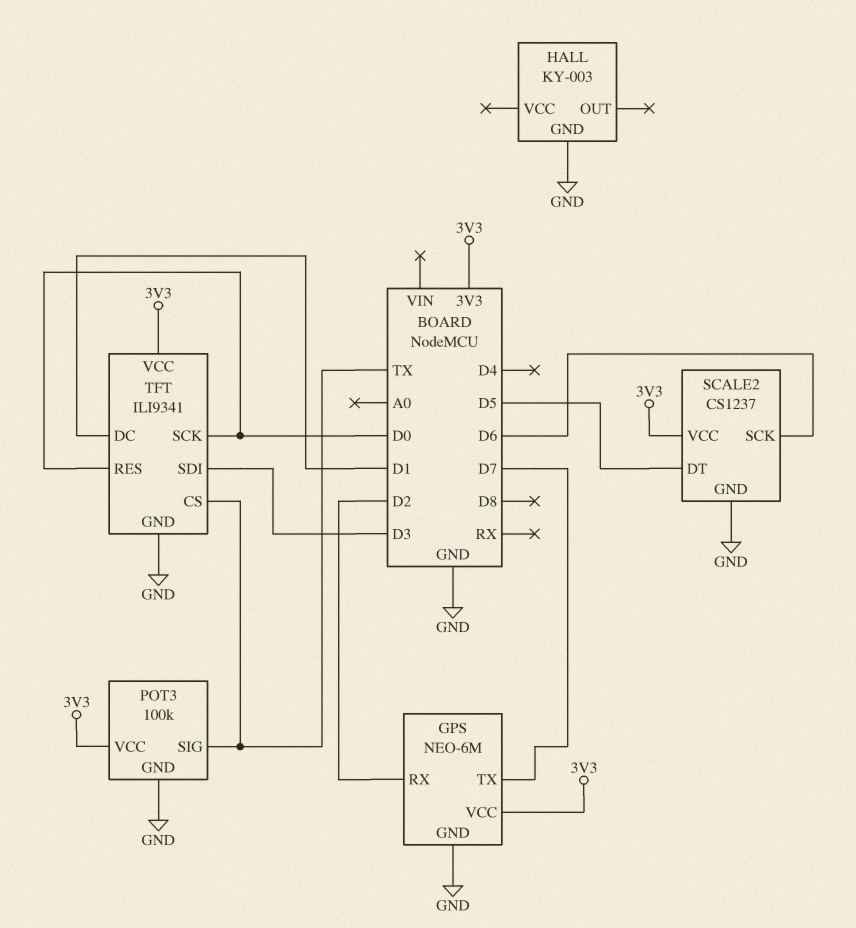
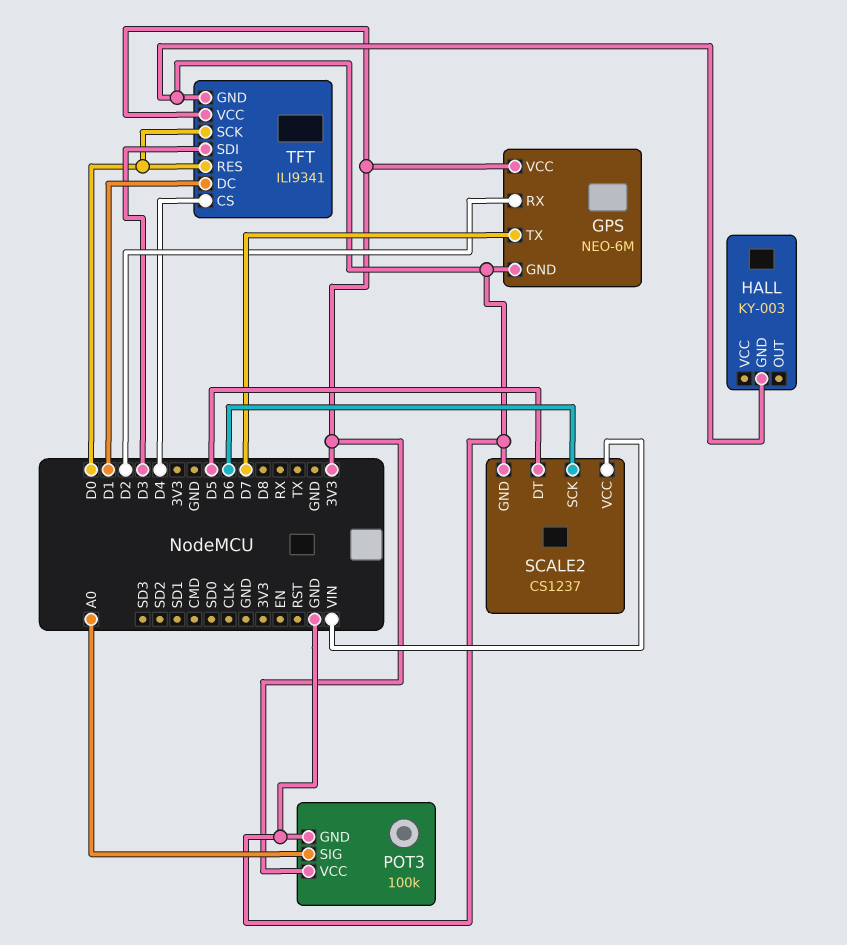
POT3 pin SIG: TX -> A0
SCALE2 pin VCC: 3V3 -> VIN
TFT pin CS: TX -> D4

